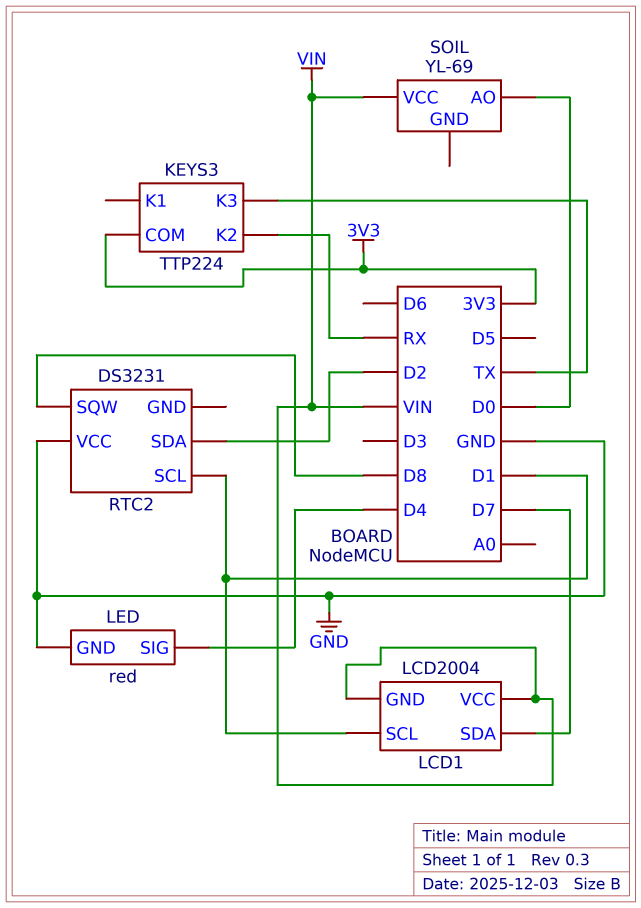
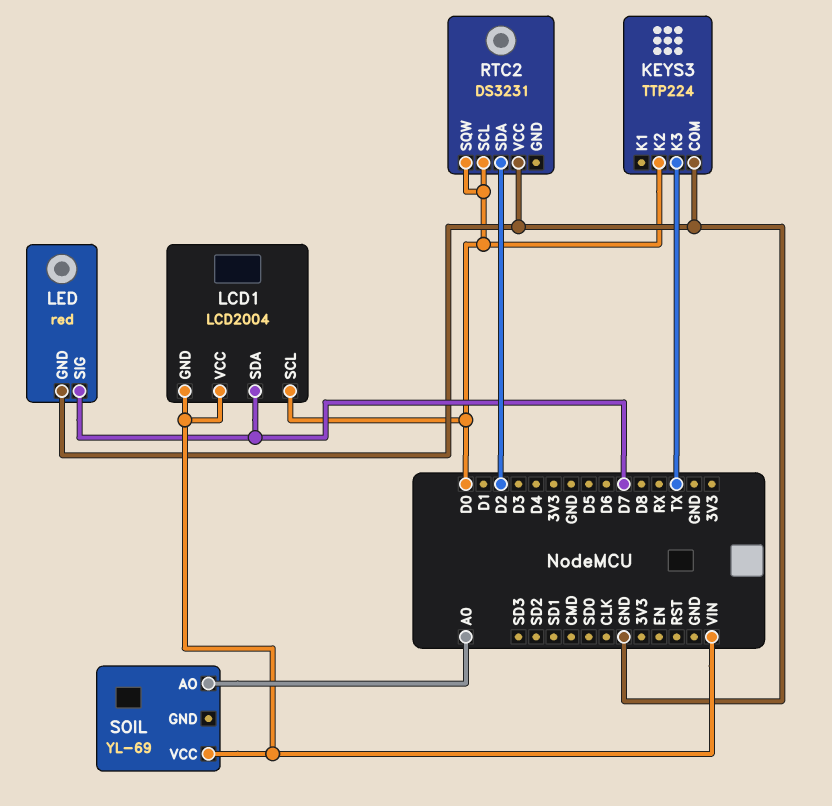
KEYS3 pin COM: 3V3 -> GND
KEYS3 pin K2: RX -> D0
LCD1 pin SCL: D1 -> D0
LED pin SIG: D4 -> D7
RTC2 pin SCL: D1 -> D0
RTC2 pin SQW: D8 -> D0
SOIL pin AO: D0 -> A0

